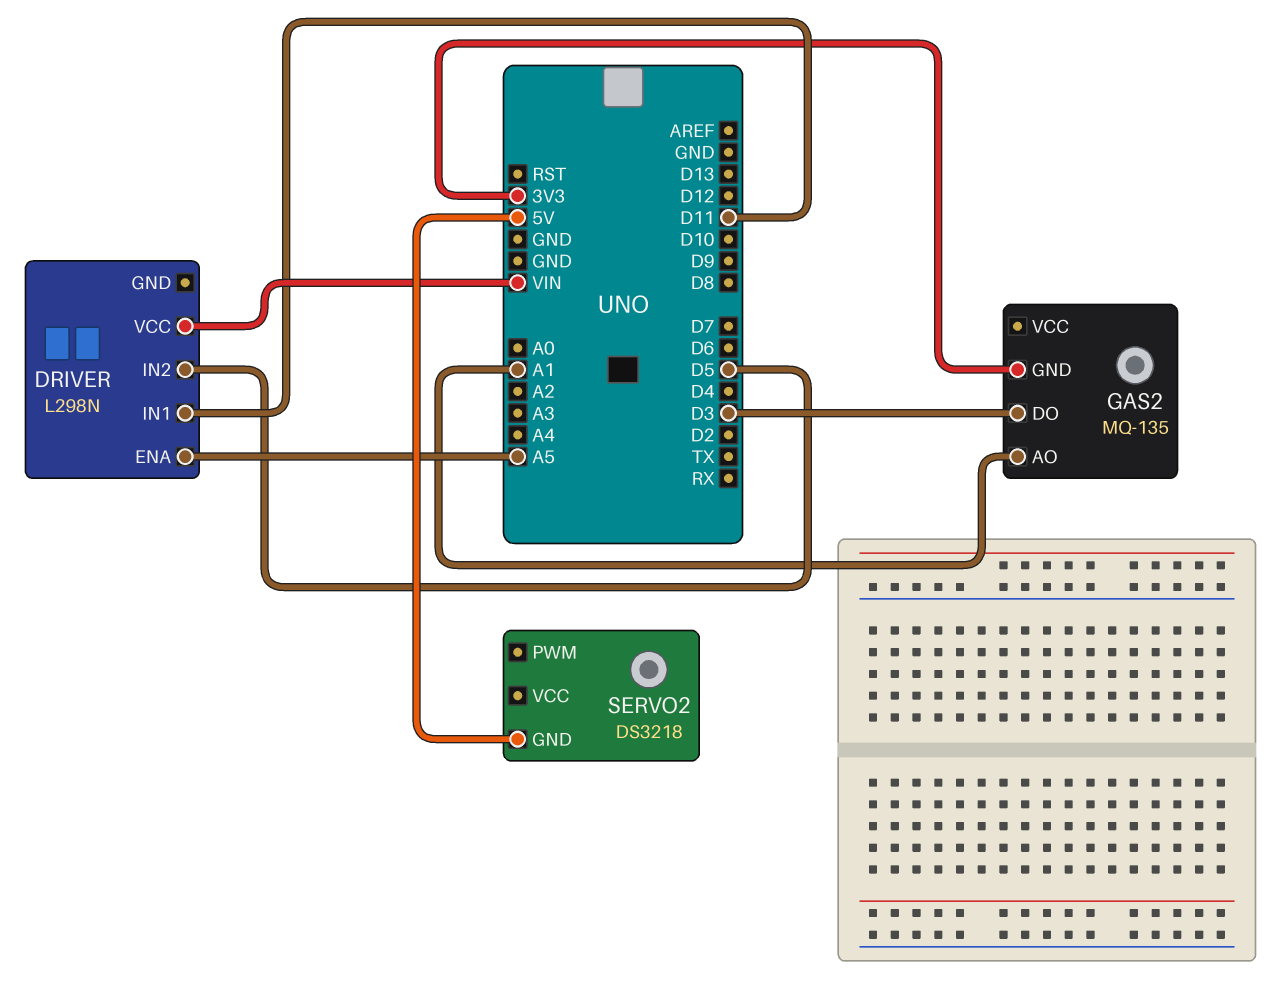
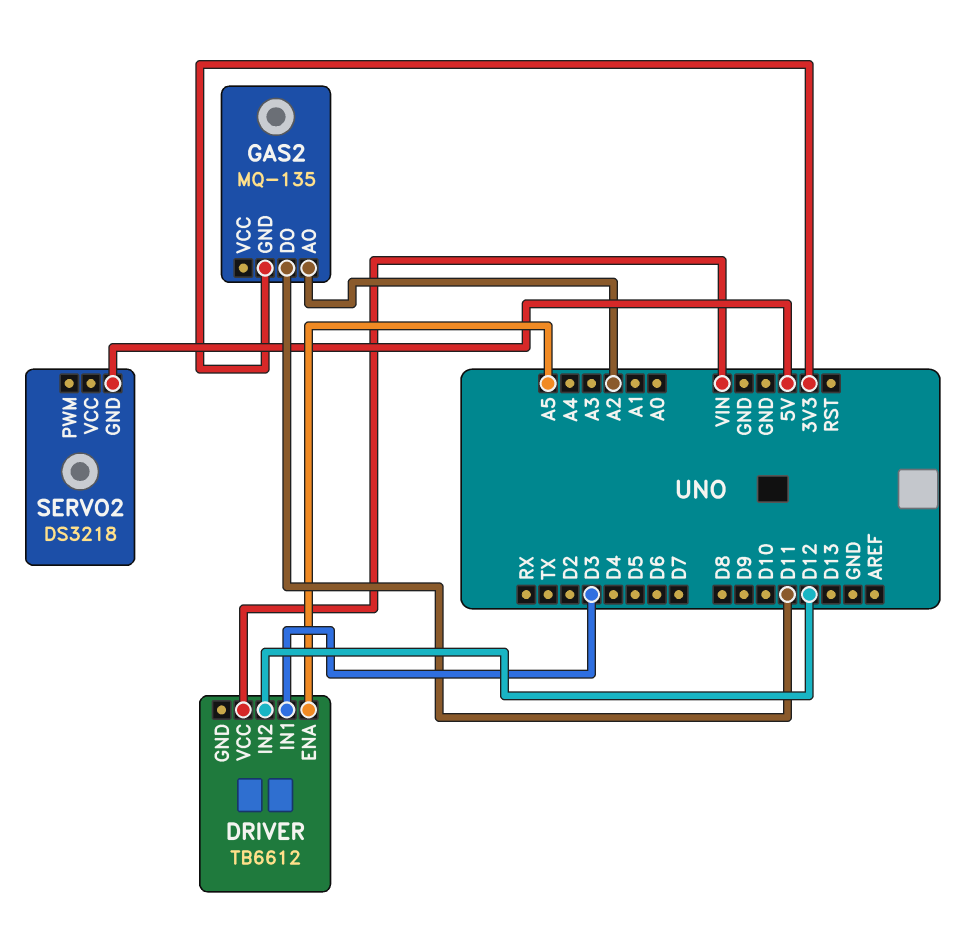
DRIVER: L298N -> TB6612
DRIVER pin IN1: D11 -> D3
DRIVER pin IN2: D5 -> D12
GAS2 pin AO: A1 -> A2
GAS2 pin DO: D3 -> D11

